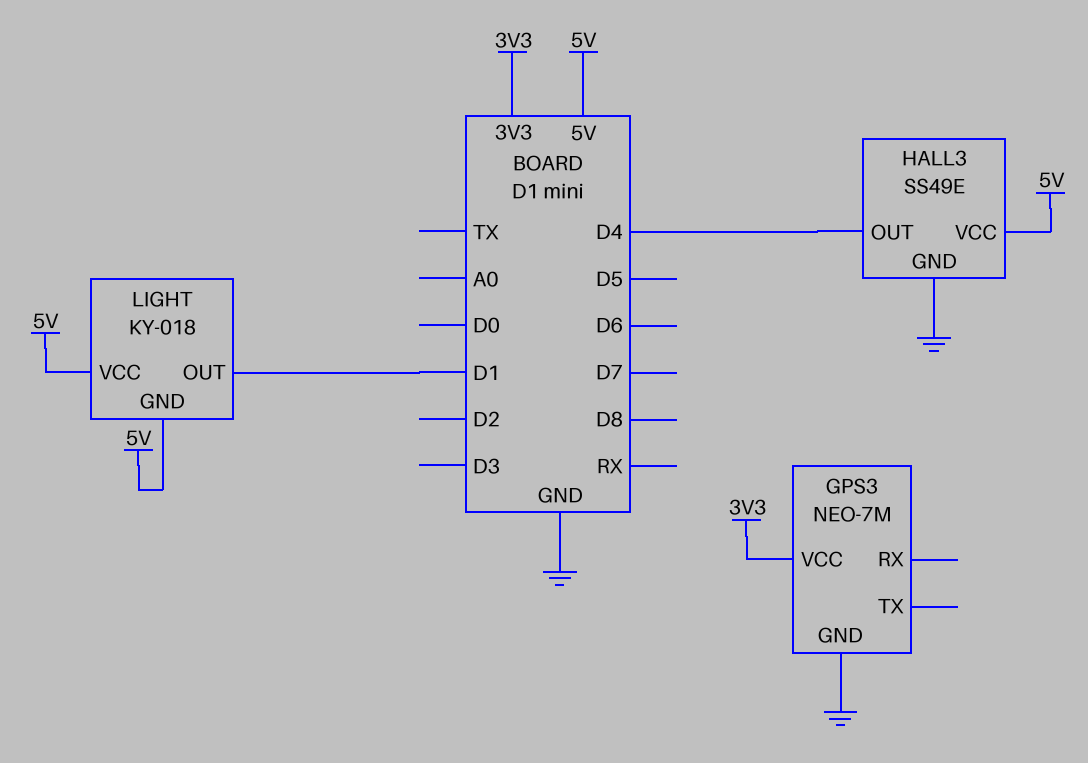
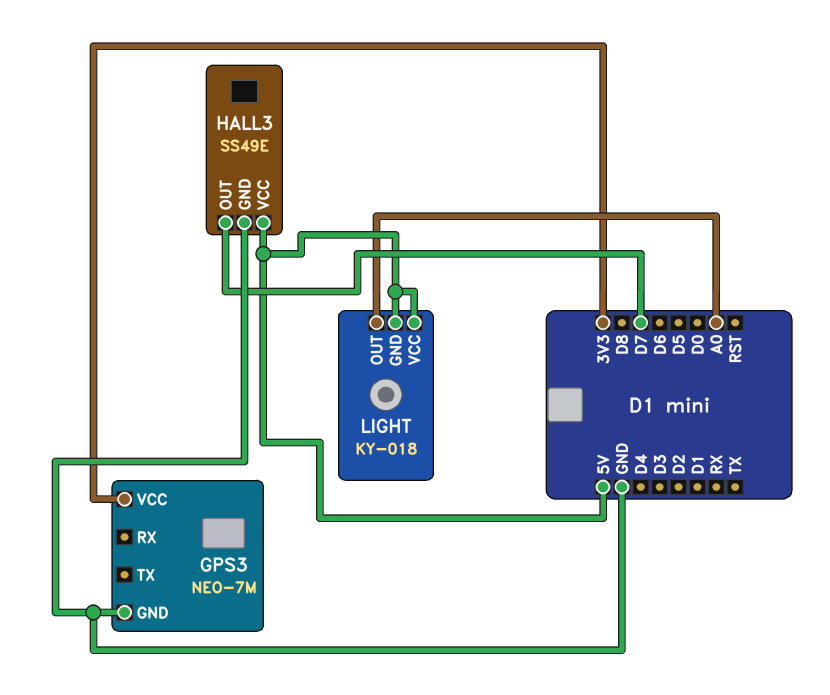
HALL3 pin OUT: D4 -> D7
LIGHT pin OUT: D1 -> A0

